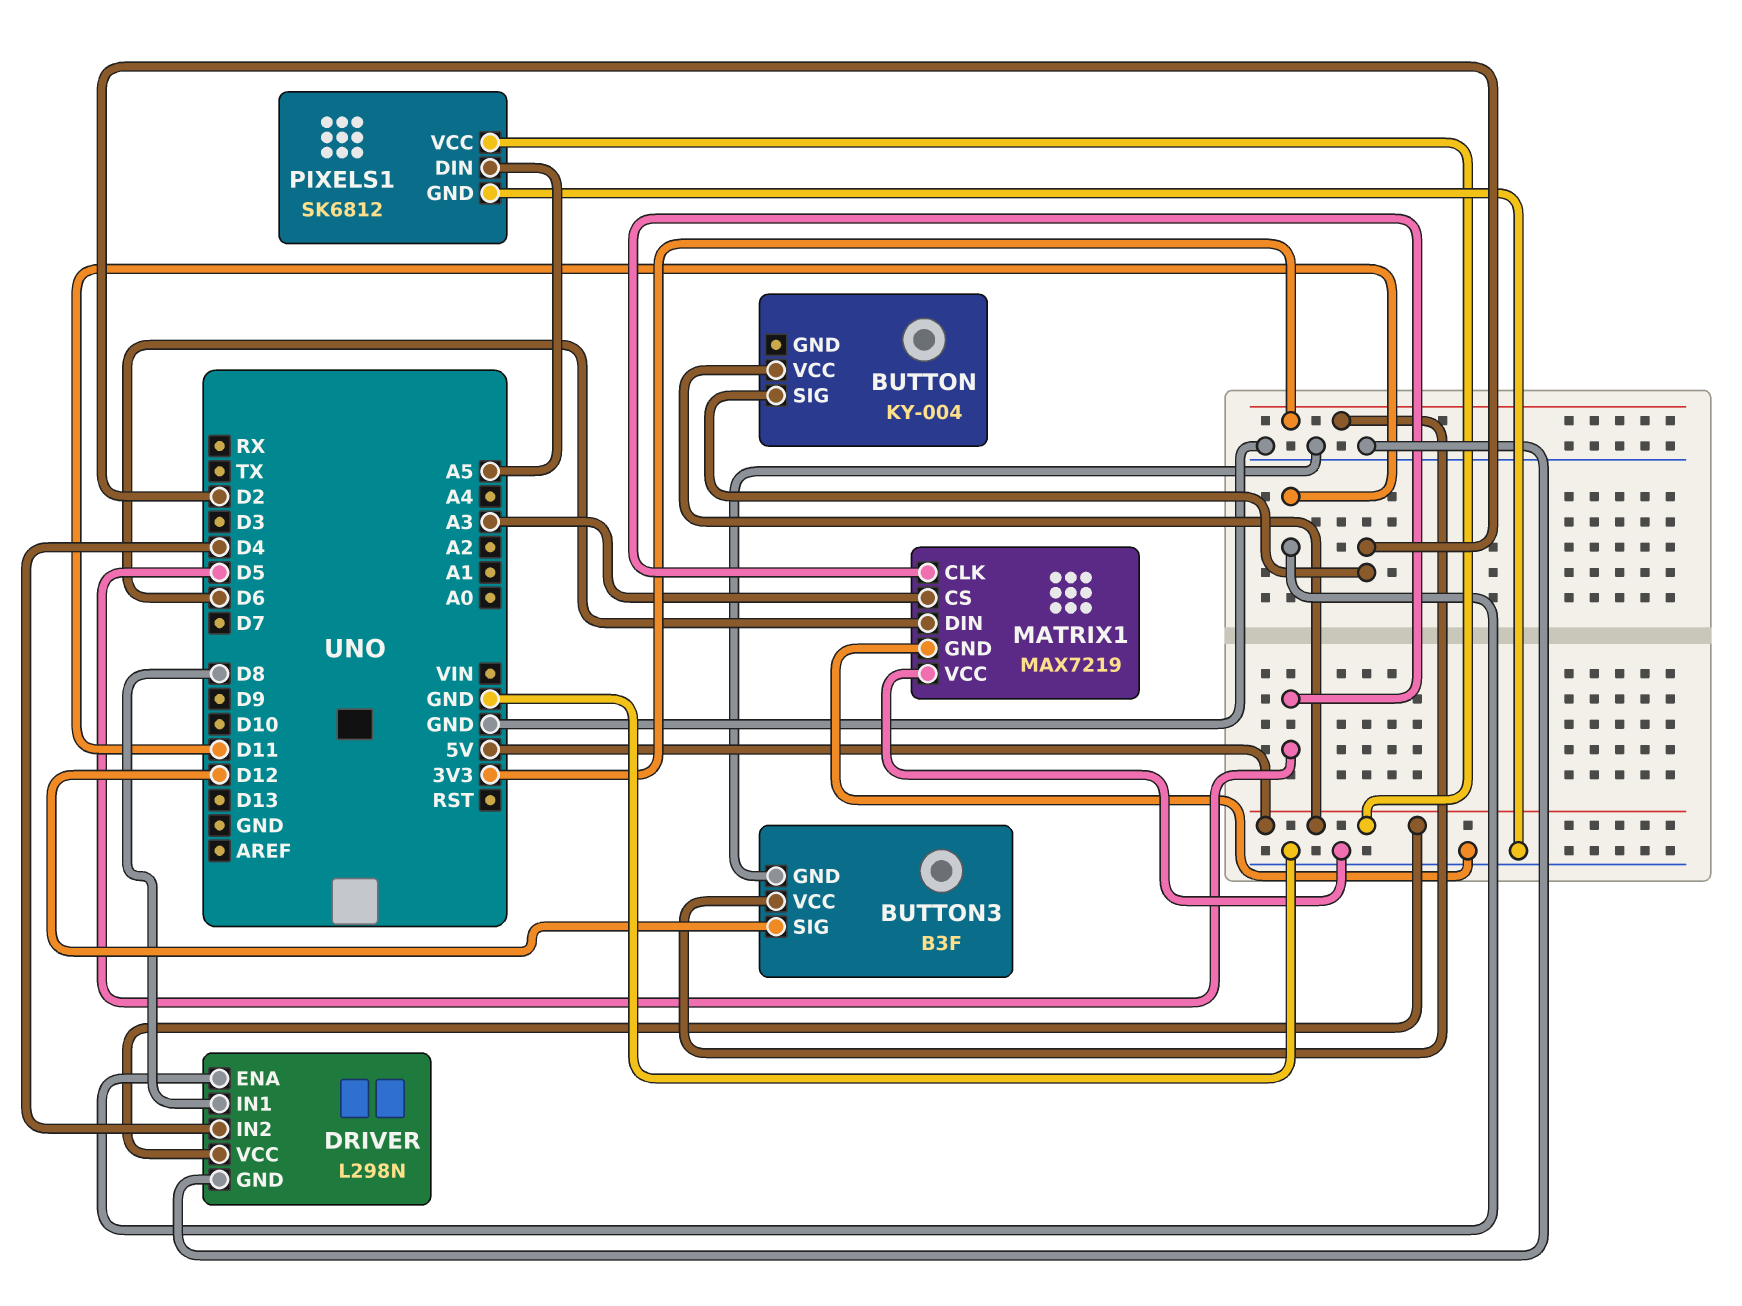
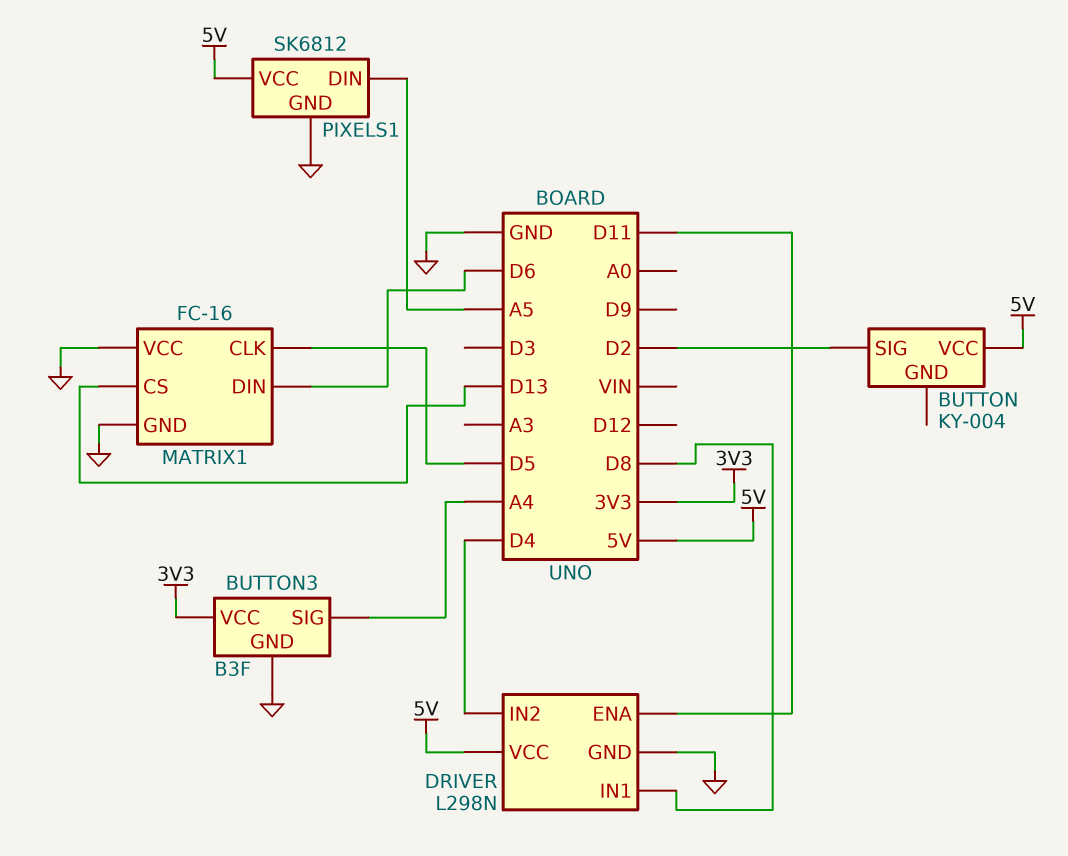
BUTTON3 pin SIG: D12 -> A4
MATRIX1: MAX7219 -> FC-16
MATRIX1 pin CS: A3 -> D13

